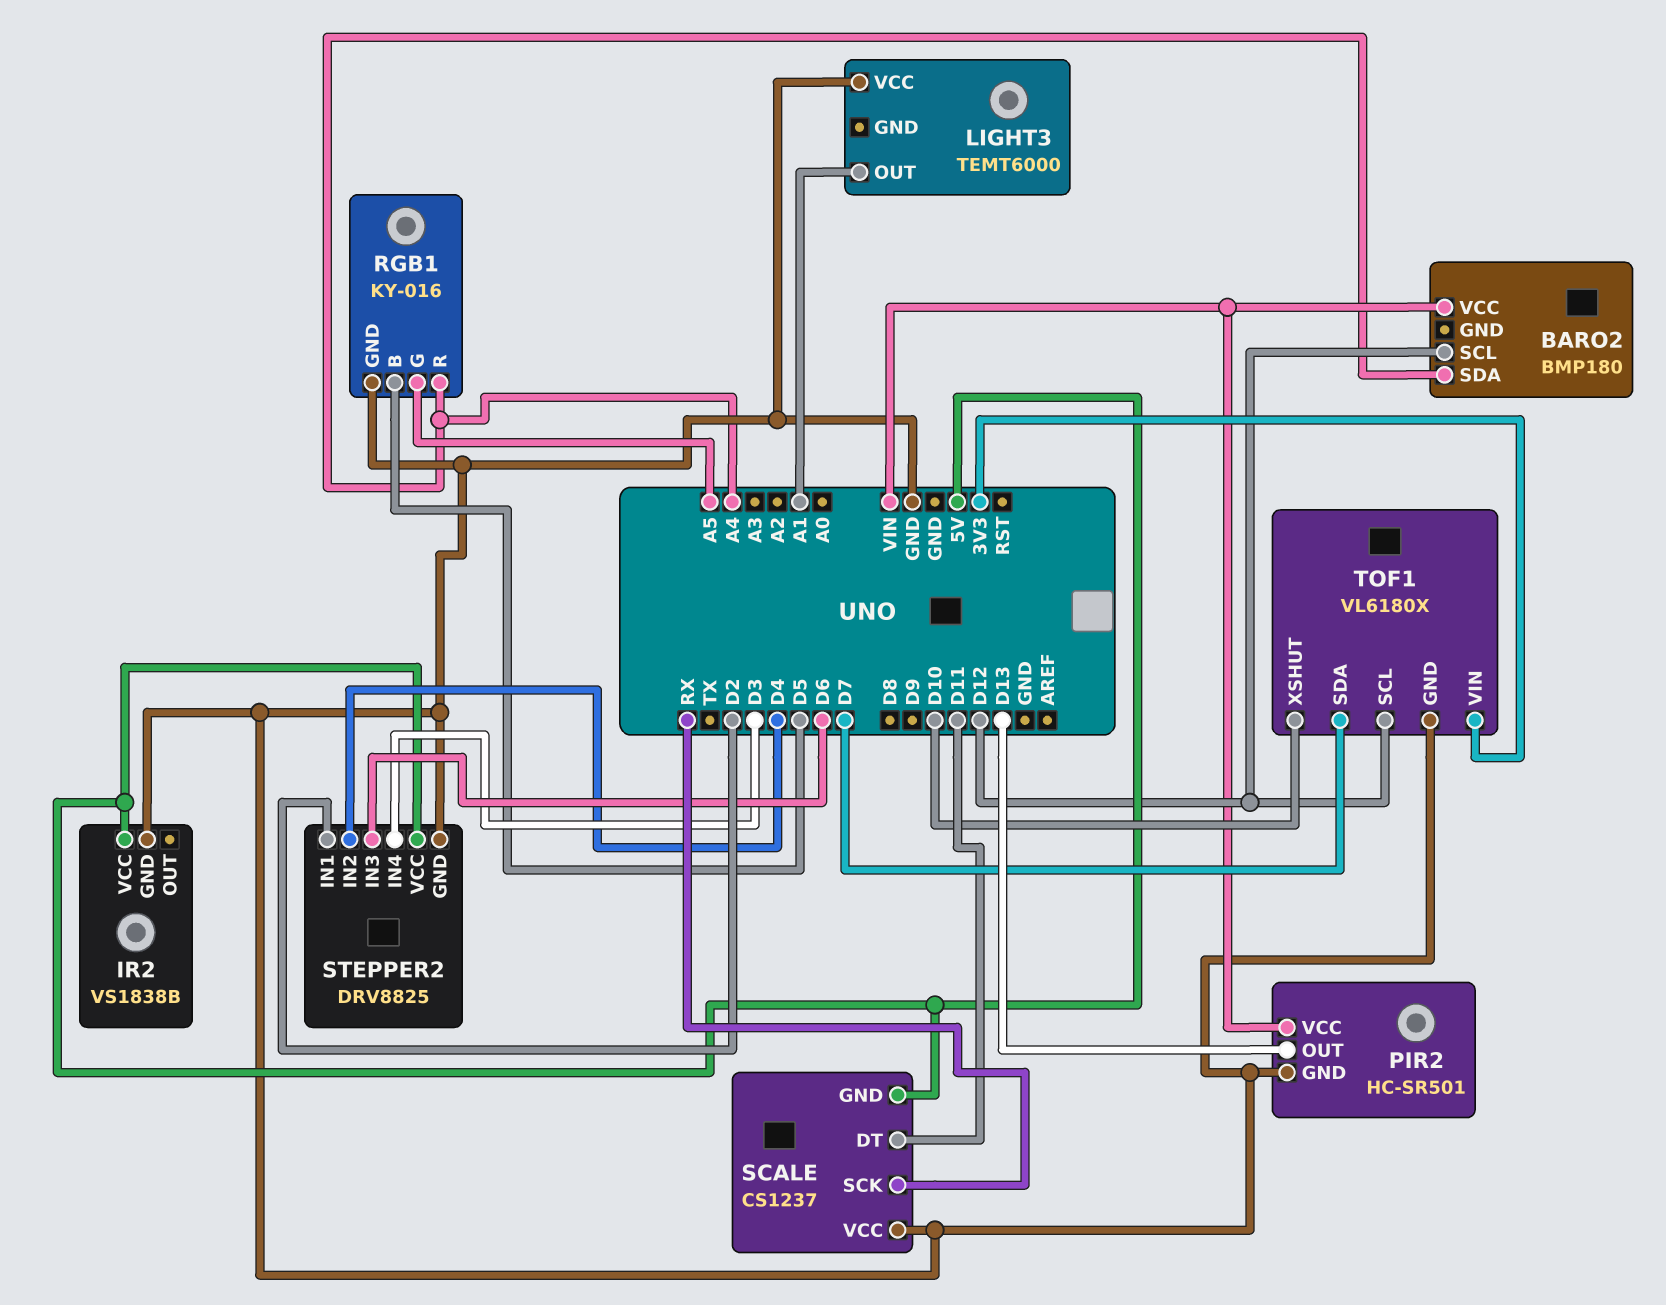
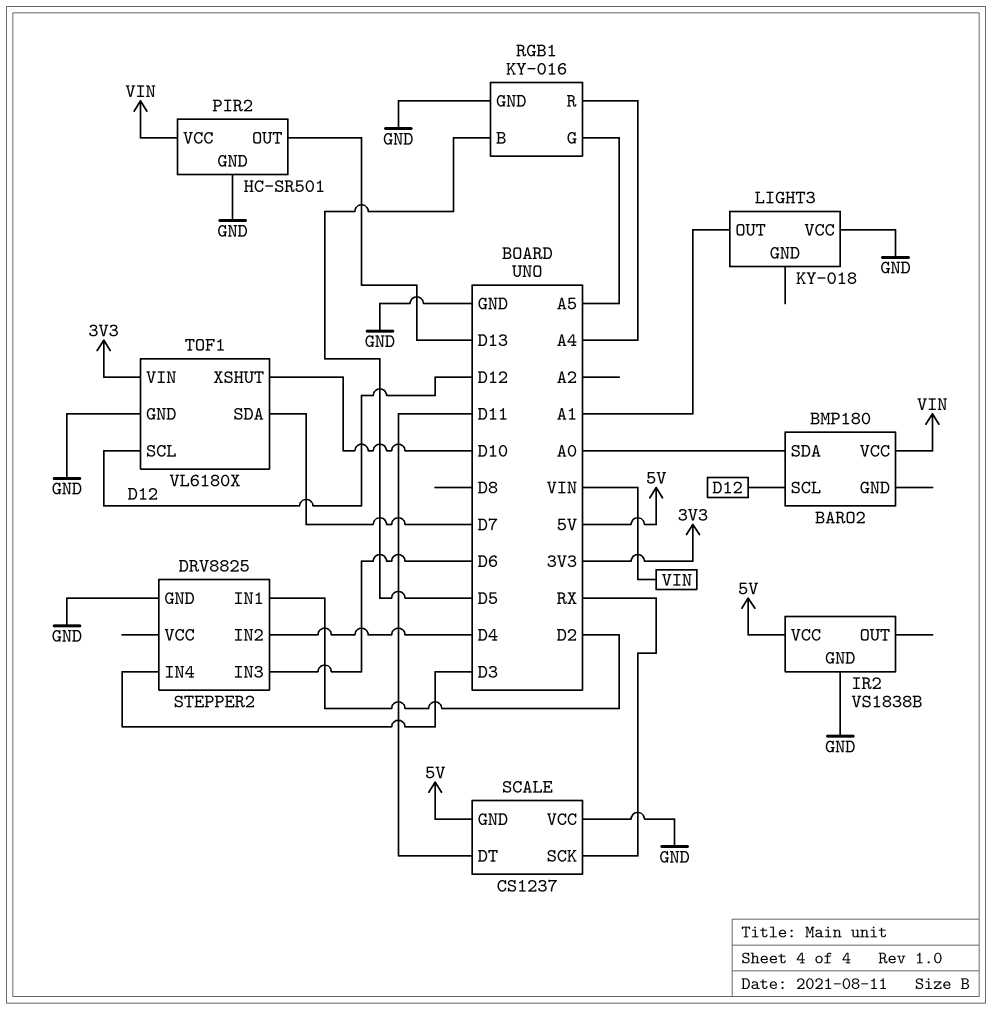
BARO2 pin SDA: A4 -> A0
LIGHT3: TEMT6000 -> KY-018
STEPPER2 pin VCC: 5V -> none

